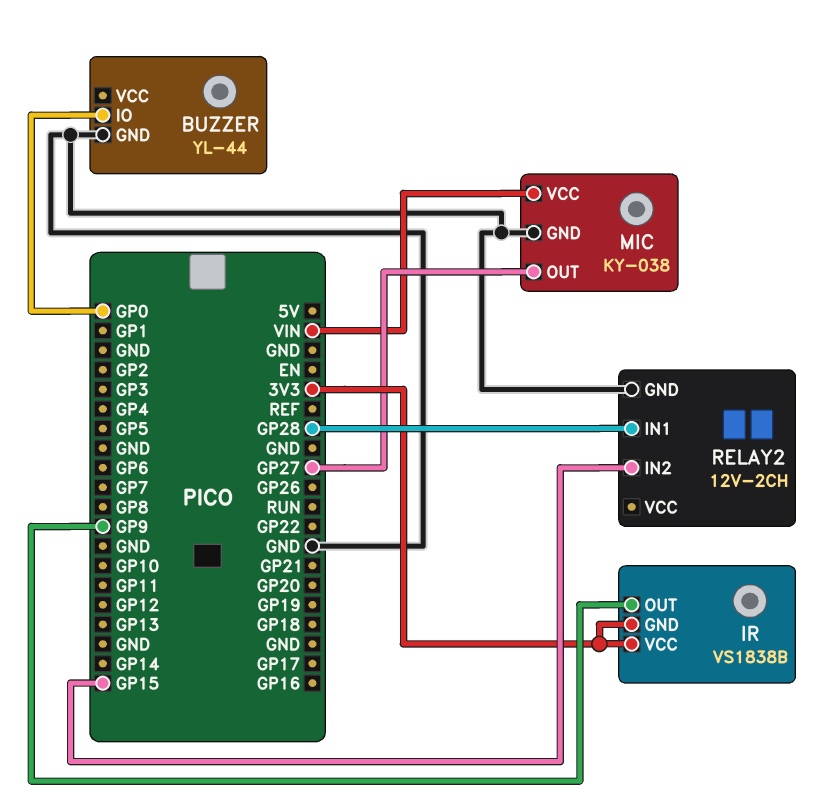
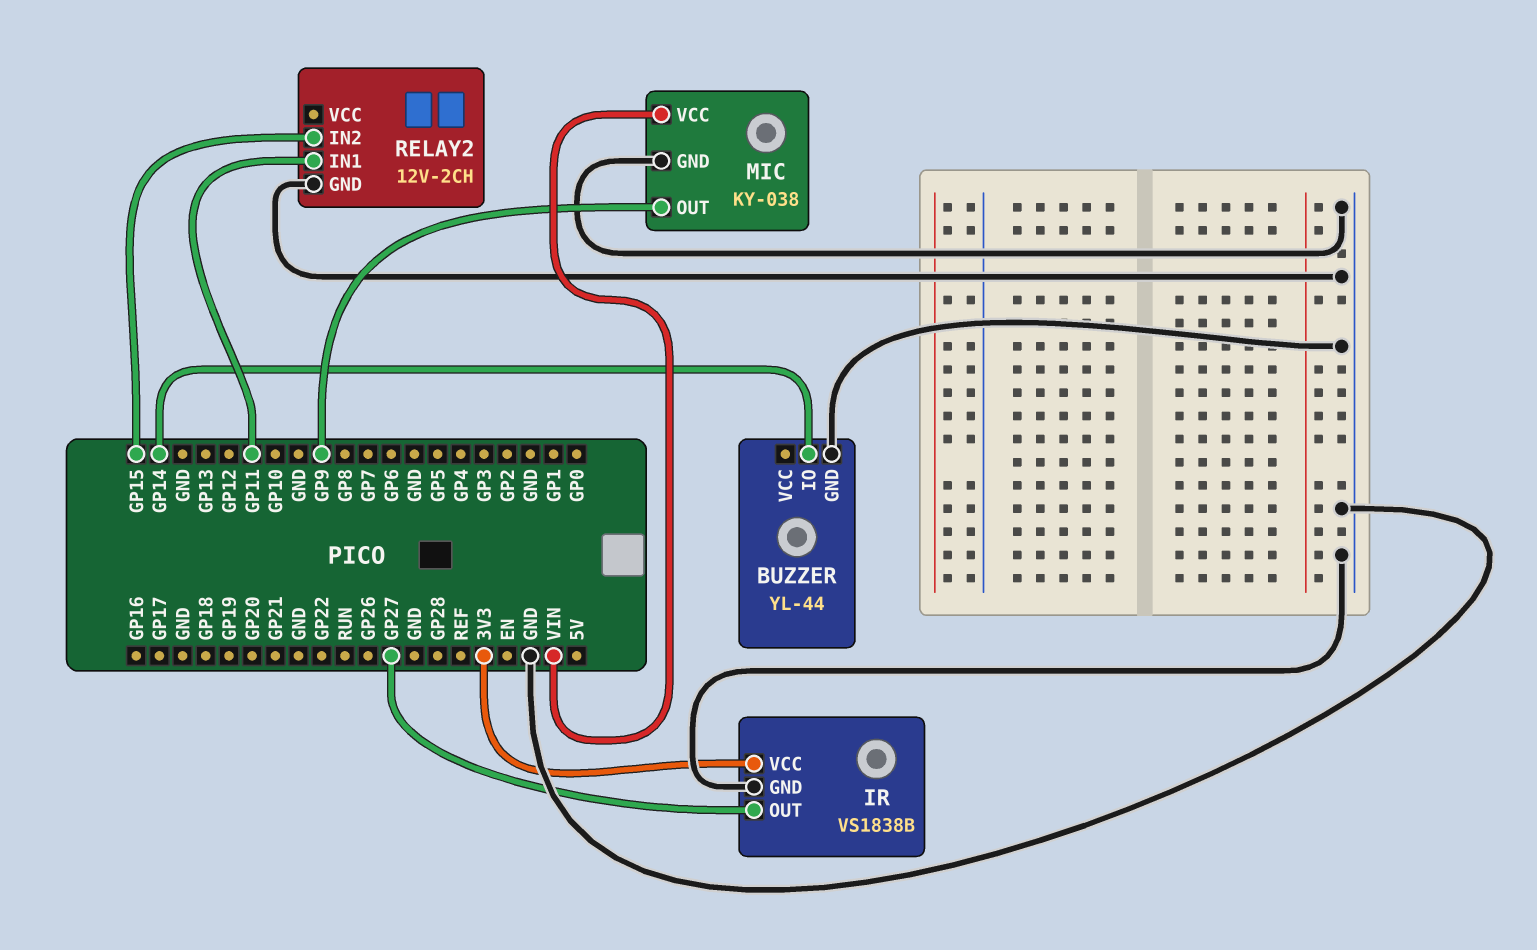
BUZZER pin IO: GP0 -> GP14
IR pin GND: 3V3 -> GND
IR pin OUT: GP9 -> GP27
MIC pin OUT: GP27 -> GP9
RELAY2 pin IN1: GP28 -> GP11

